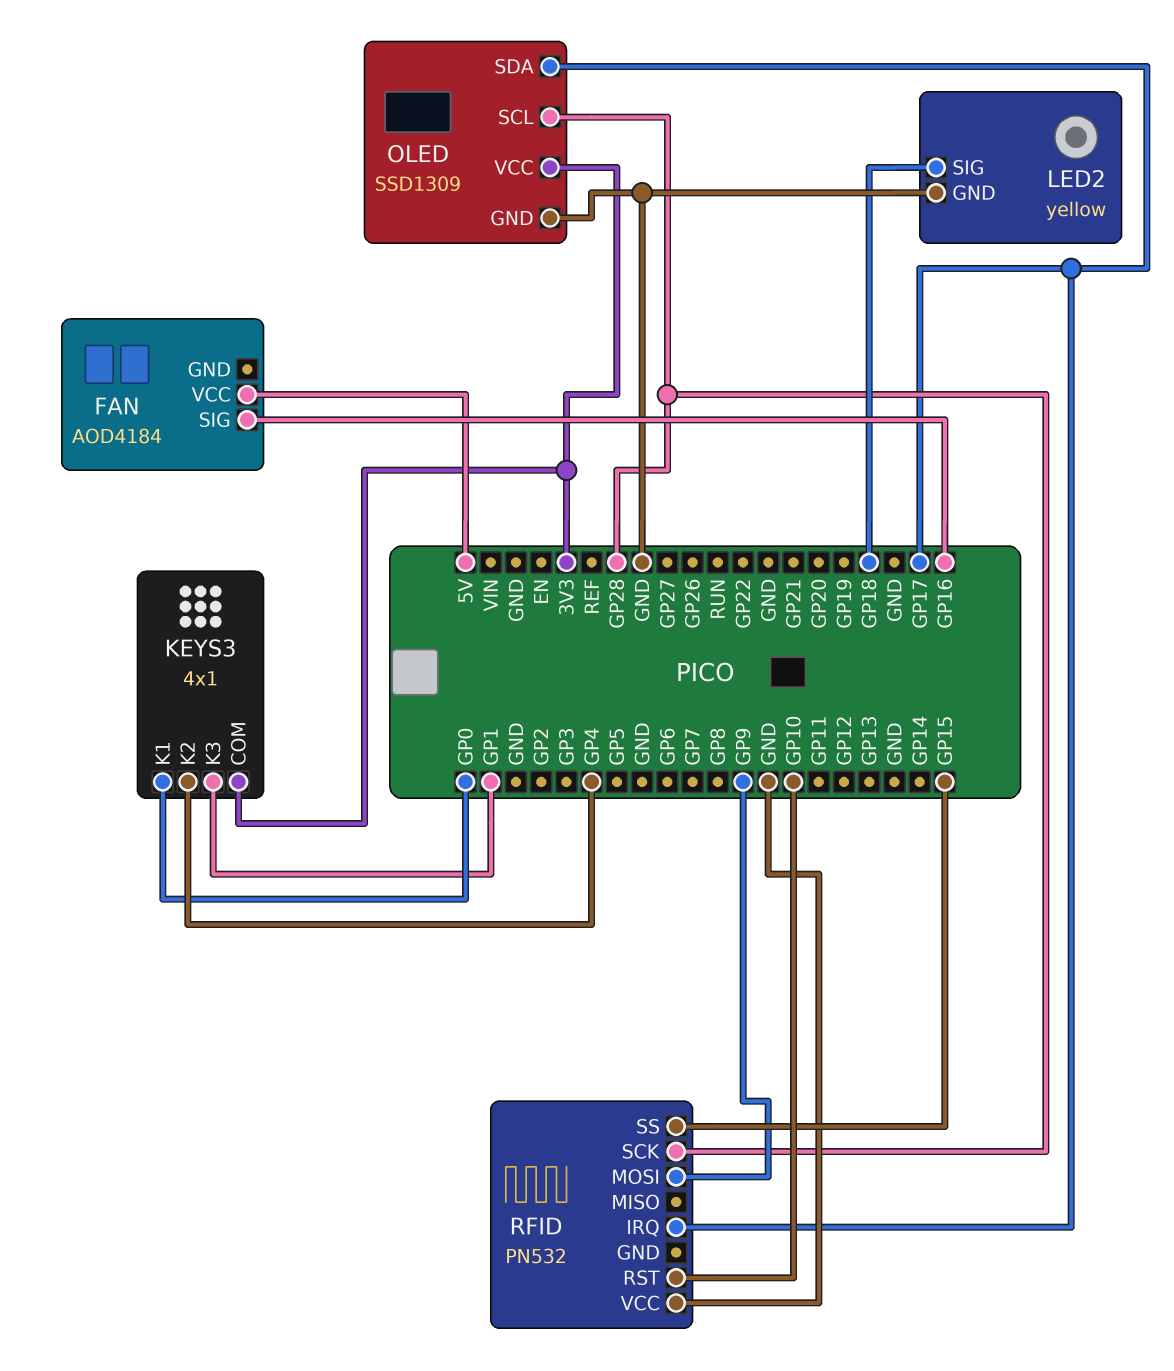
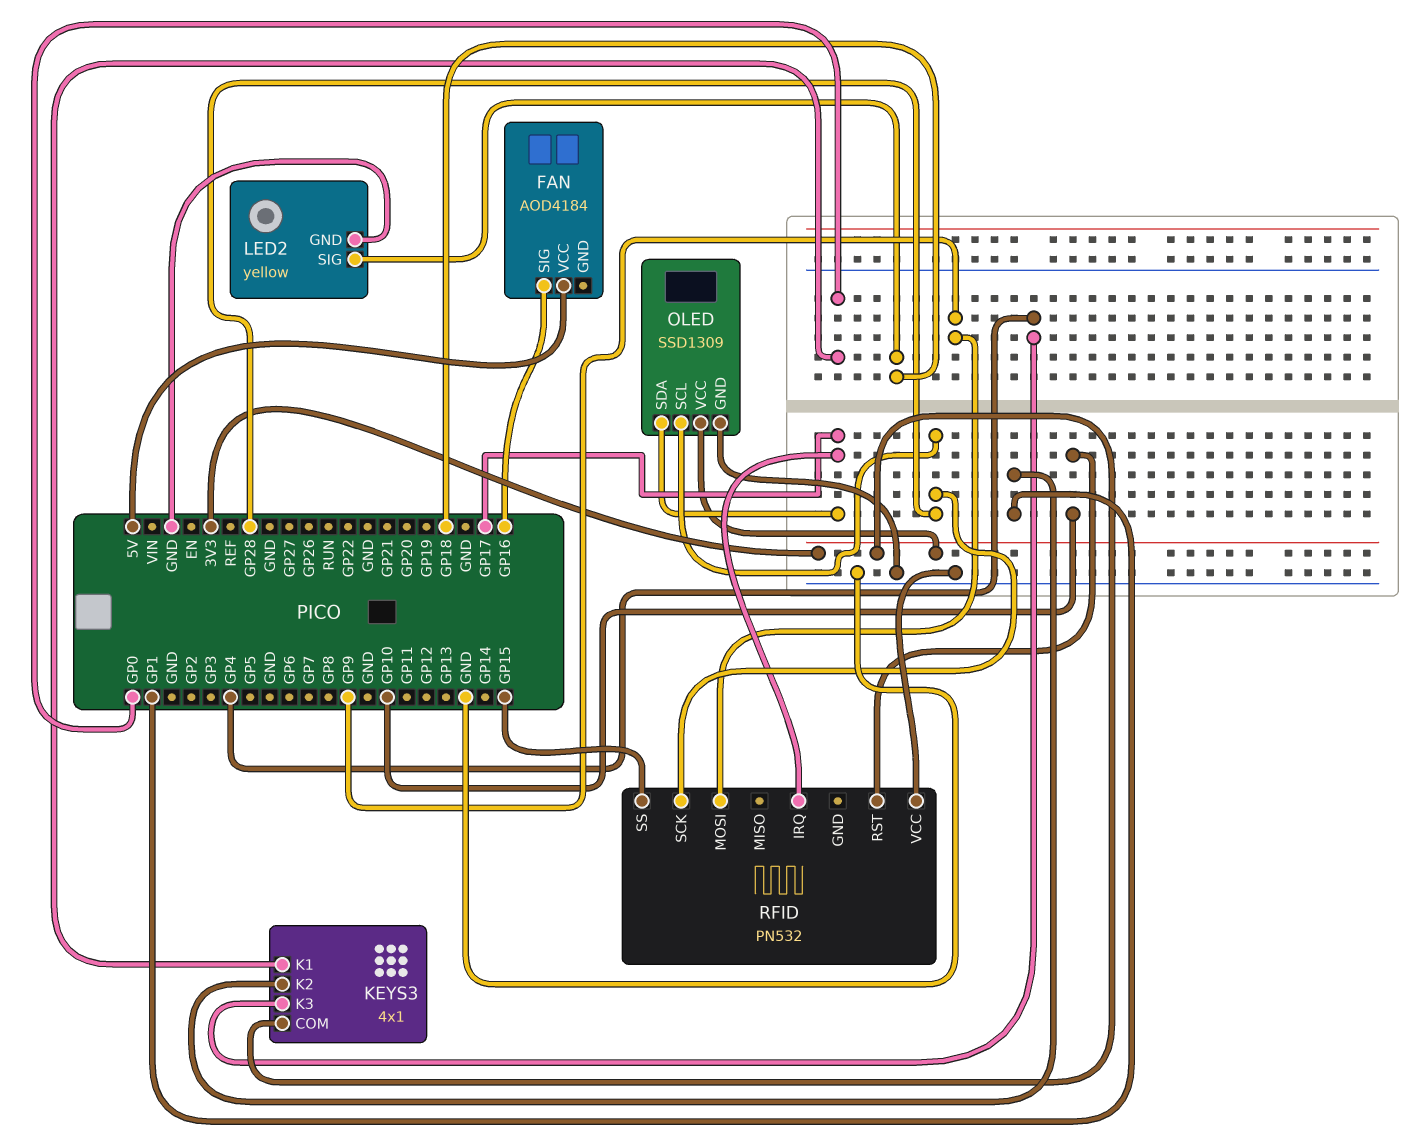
KEYS3 pin K2: GP4 -> GP1
KEYS3 pin K3: GP1 -> GP4

